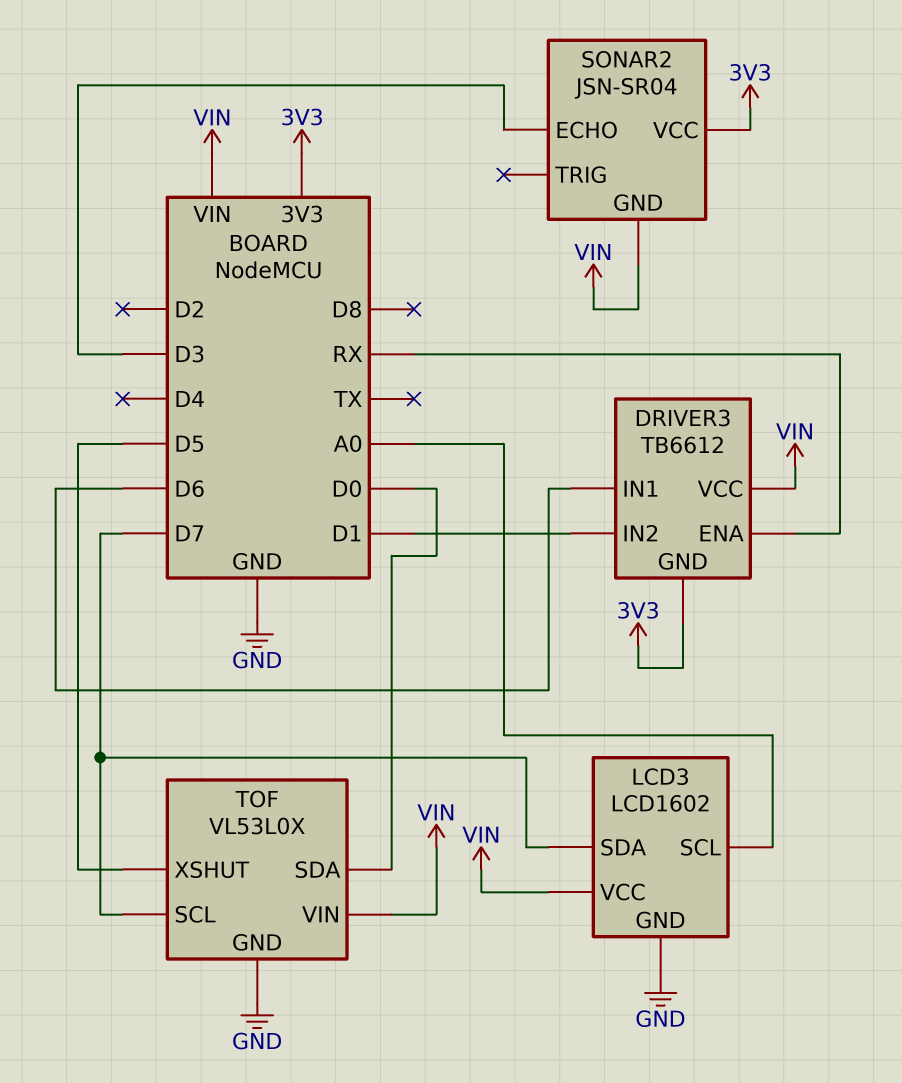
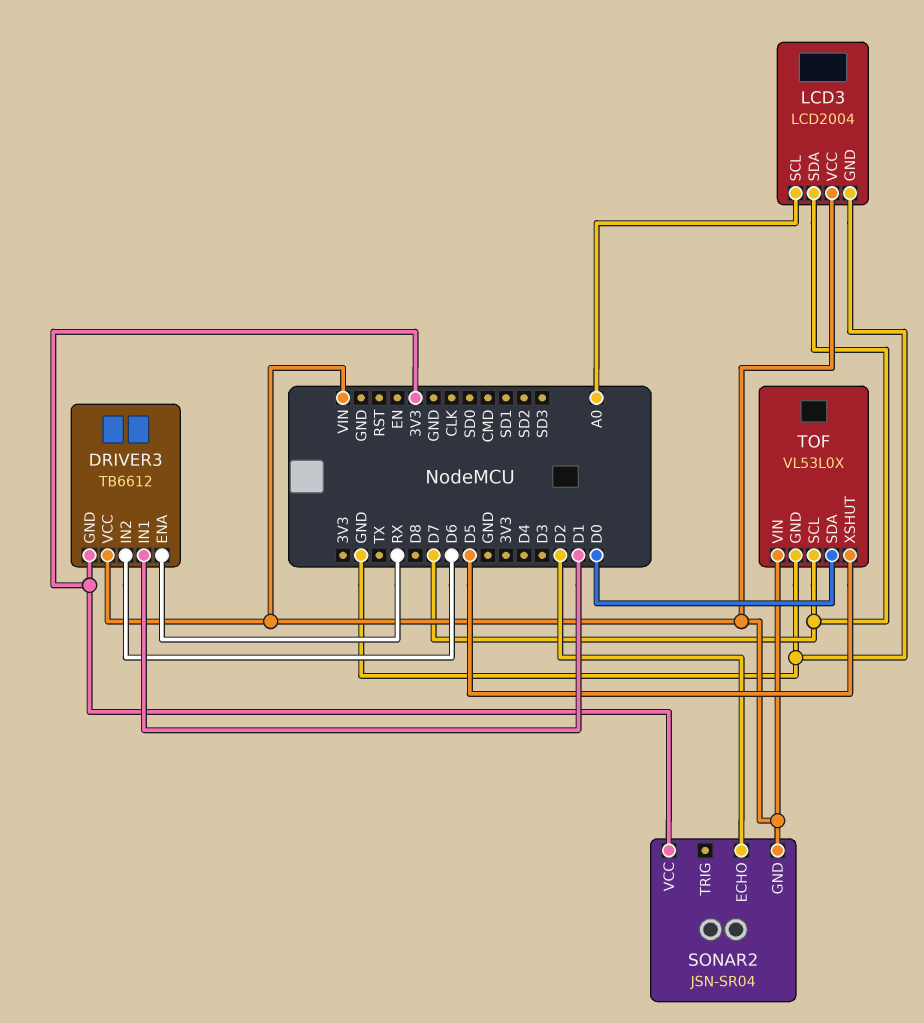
DRIVER3 pin IN1: D6 -> D1
DRIVER3 pin IN2: D1 -> D6
LCD3: LCD1602 -> LCD2004
SONAR2 pin ECHO: D3 -> D2

